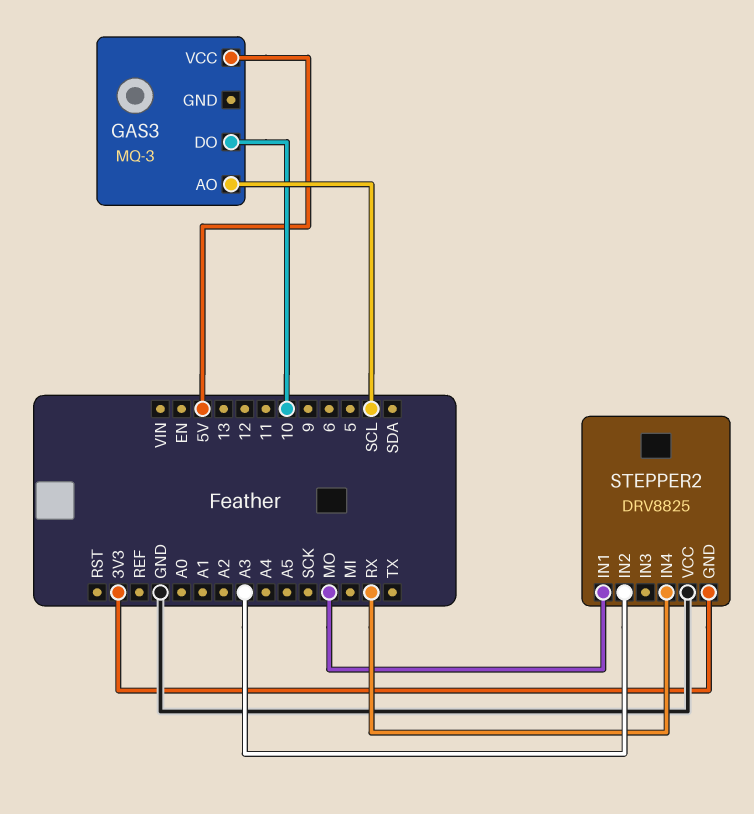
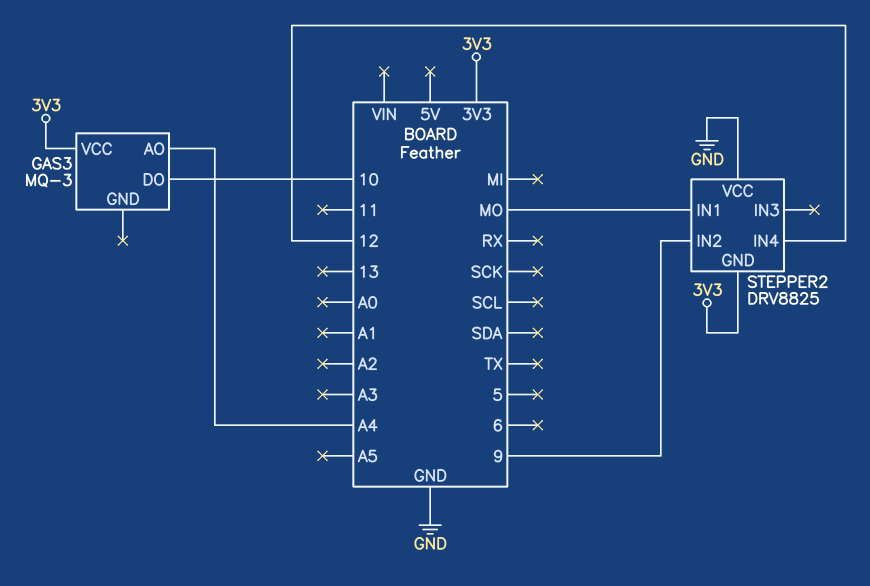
GAS3 pin AO: SCL -> A4
GAS3 pin VCC: 5V -> 3V3
STEPPER2 pin IN2: A3 -> 9
STEPPER2 pin IN4: RX -> 12

